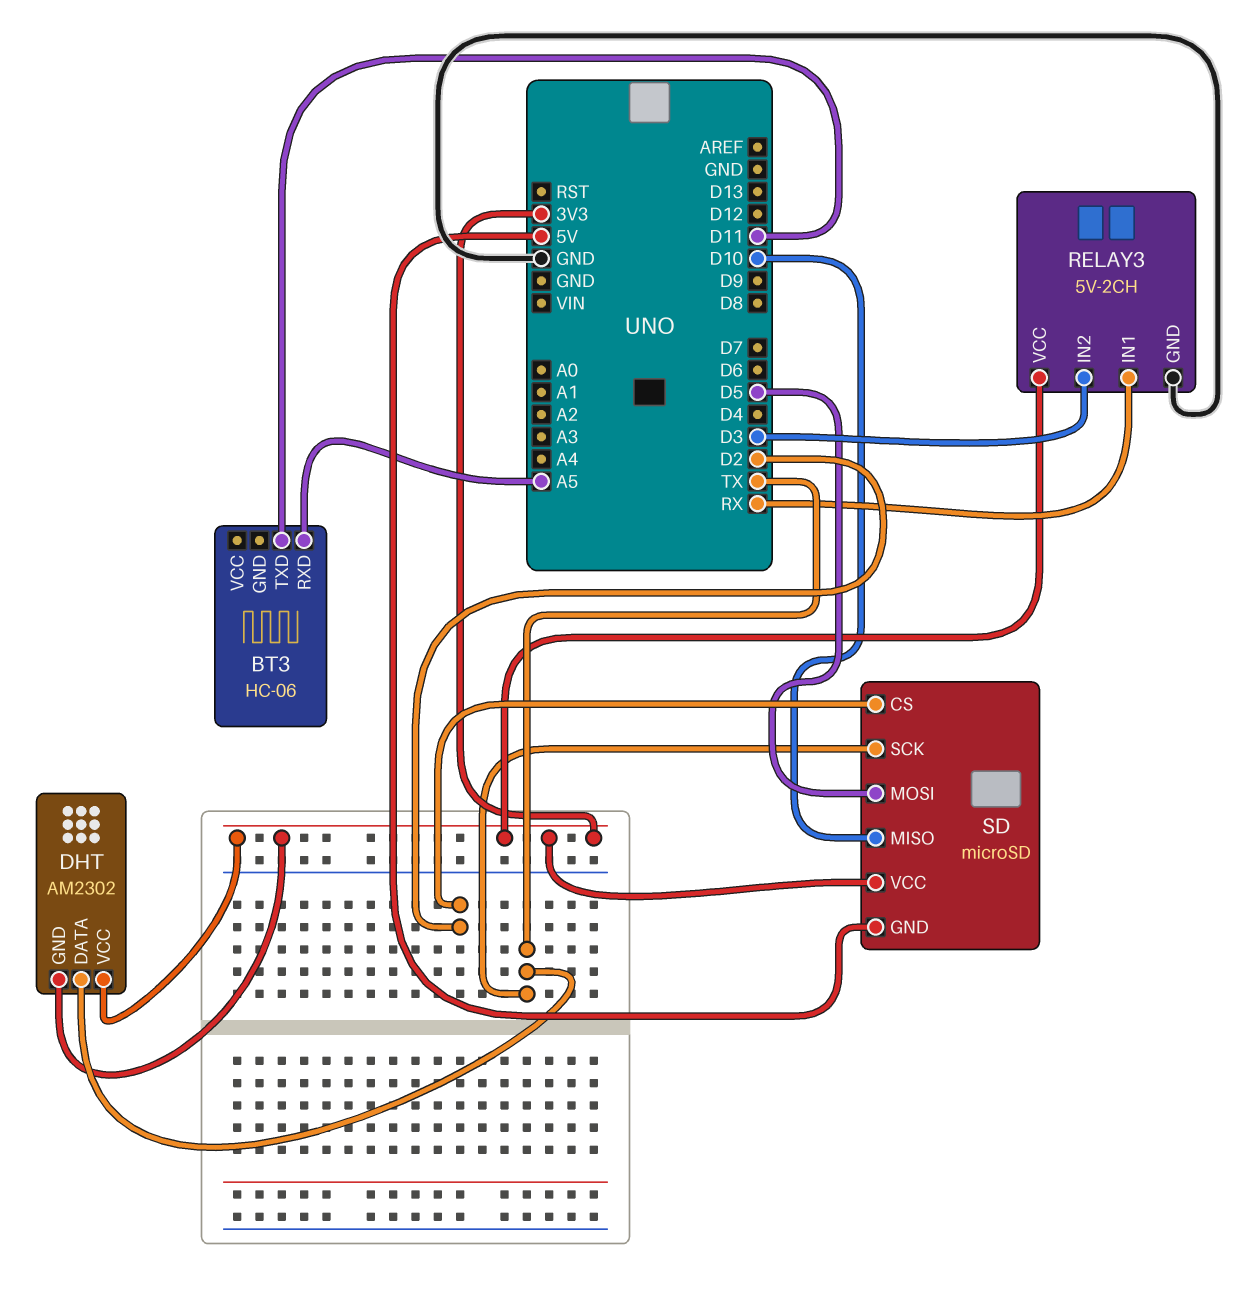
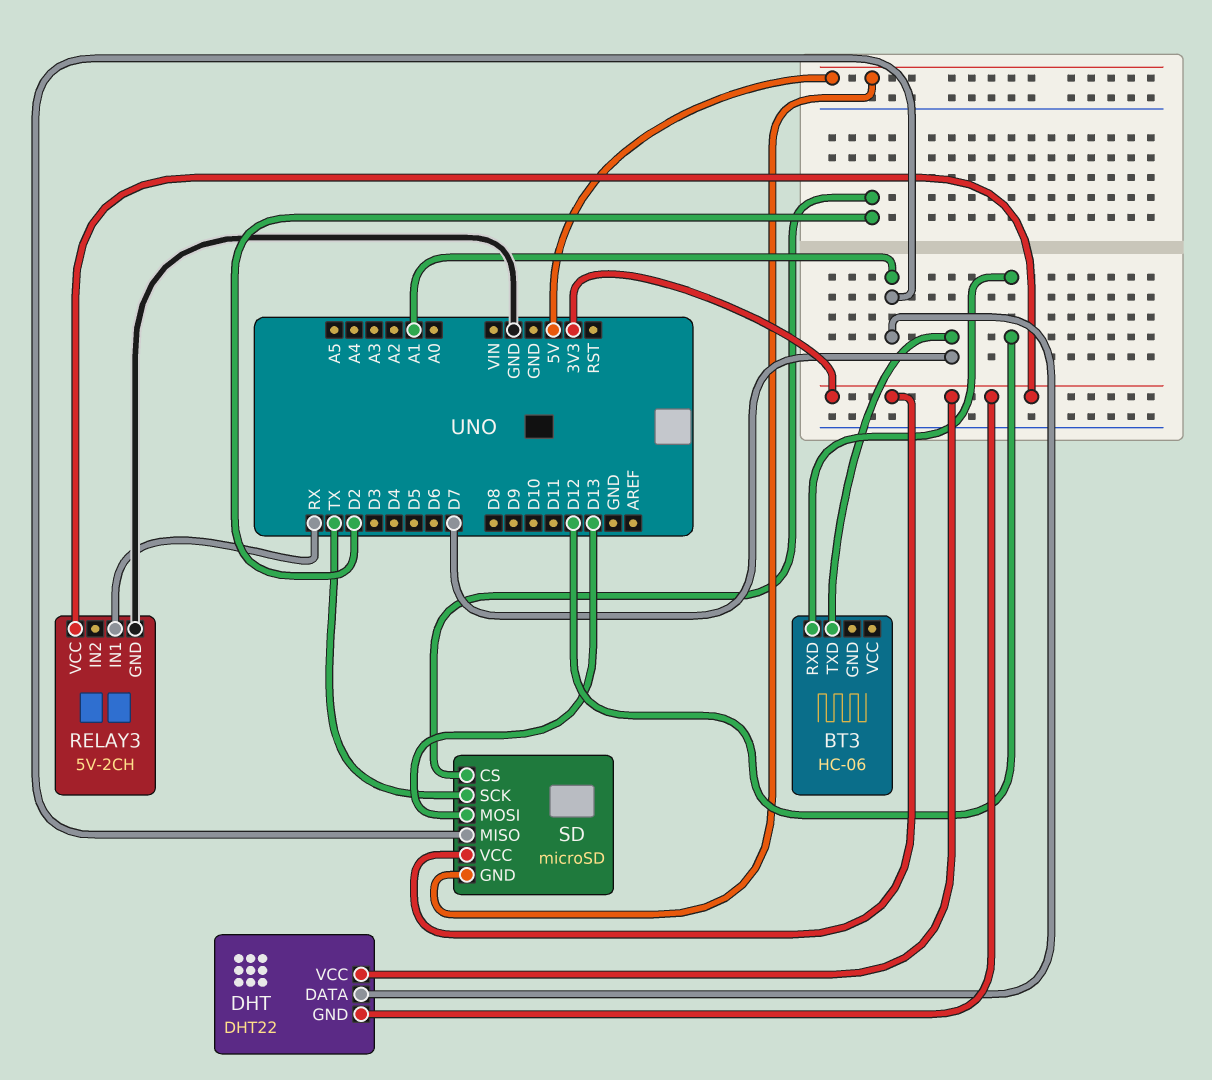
BT3 pin RXD: A5 -> D12
BT3 pin TXD: D11 -> D7
DHT: AM2302 -> DHT22
DHT pin DATA: TX -> A1
RELAY3 pin IN2: D3 -> none
SD pin MISO: D10 -> A1
SD pin MOSI: D5 -> D13

